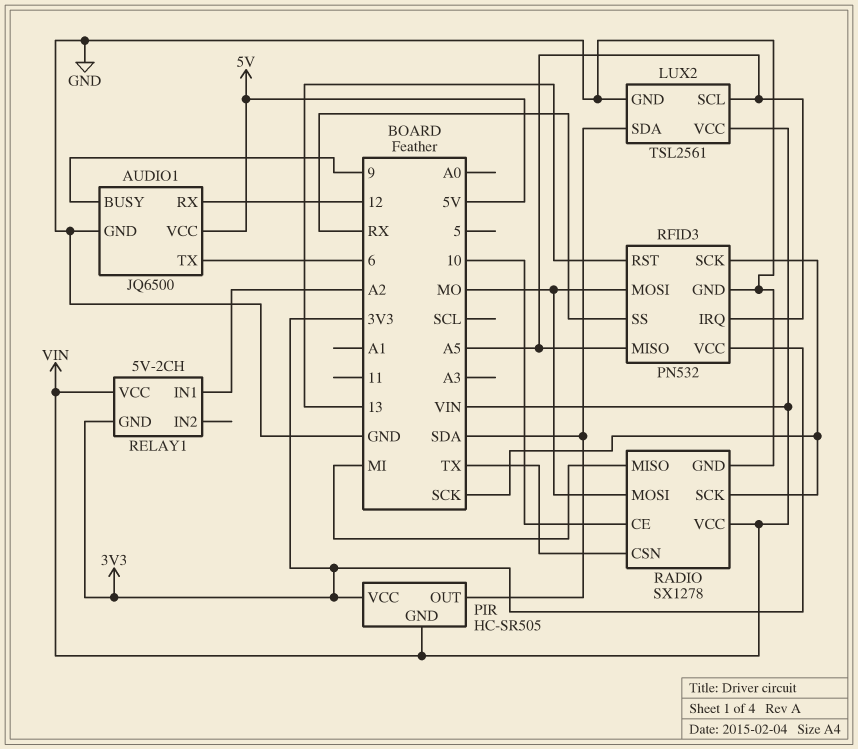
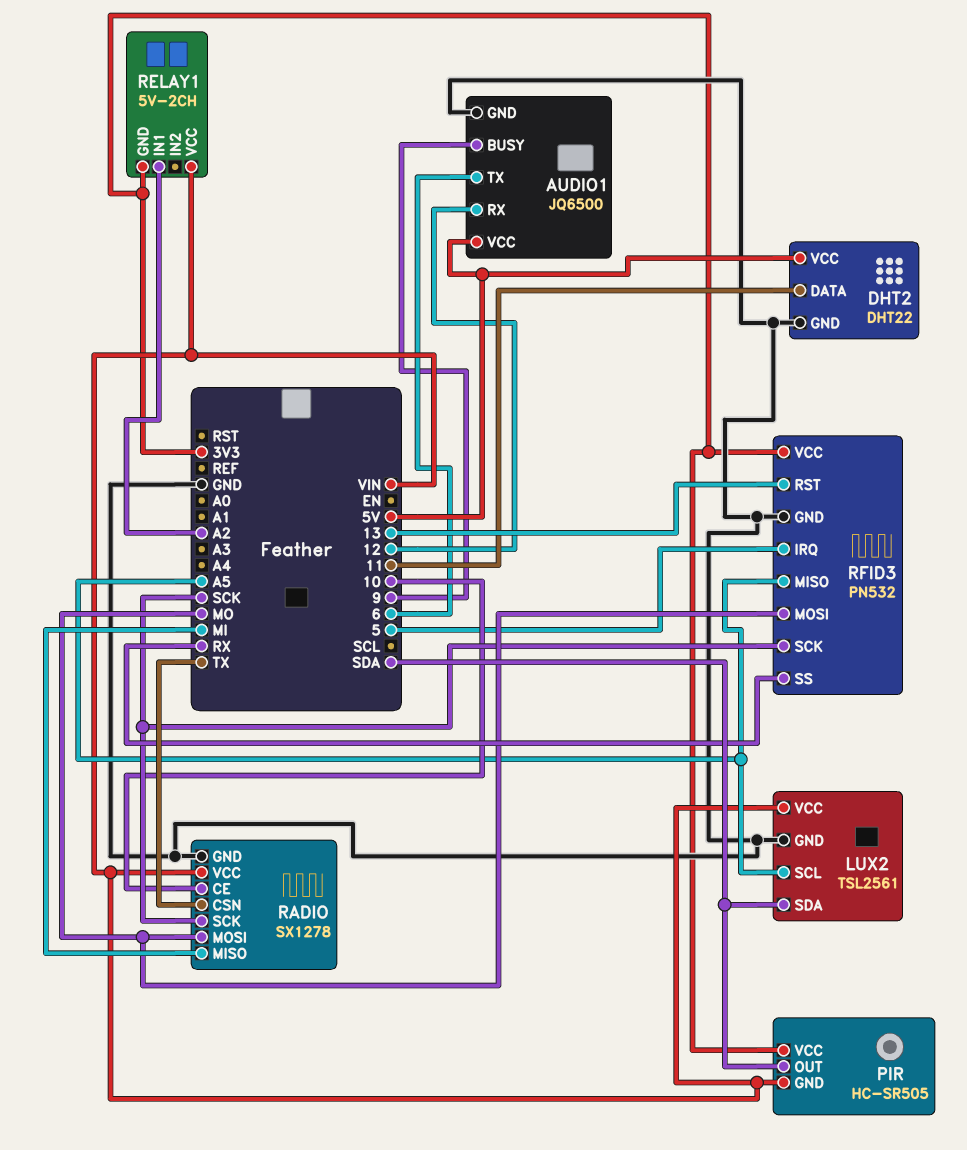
DHT2: none -> DHT22
DHT2 pin DATA: none -> 11
DHT2 pin GND: none -> GND
DHT2 pin VCC: none -> 5V
RFID3 pin IRQ: A5 -> 5

